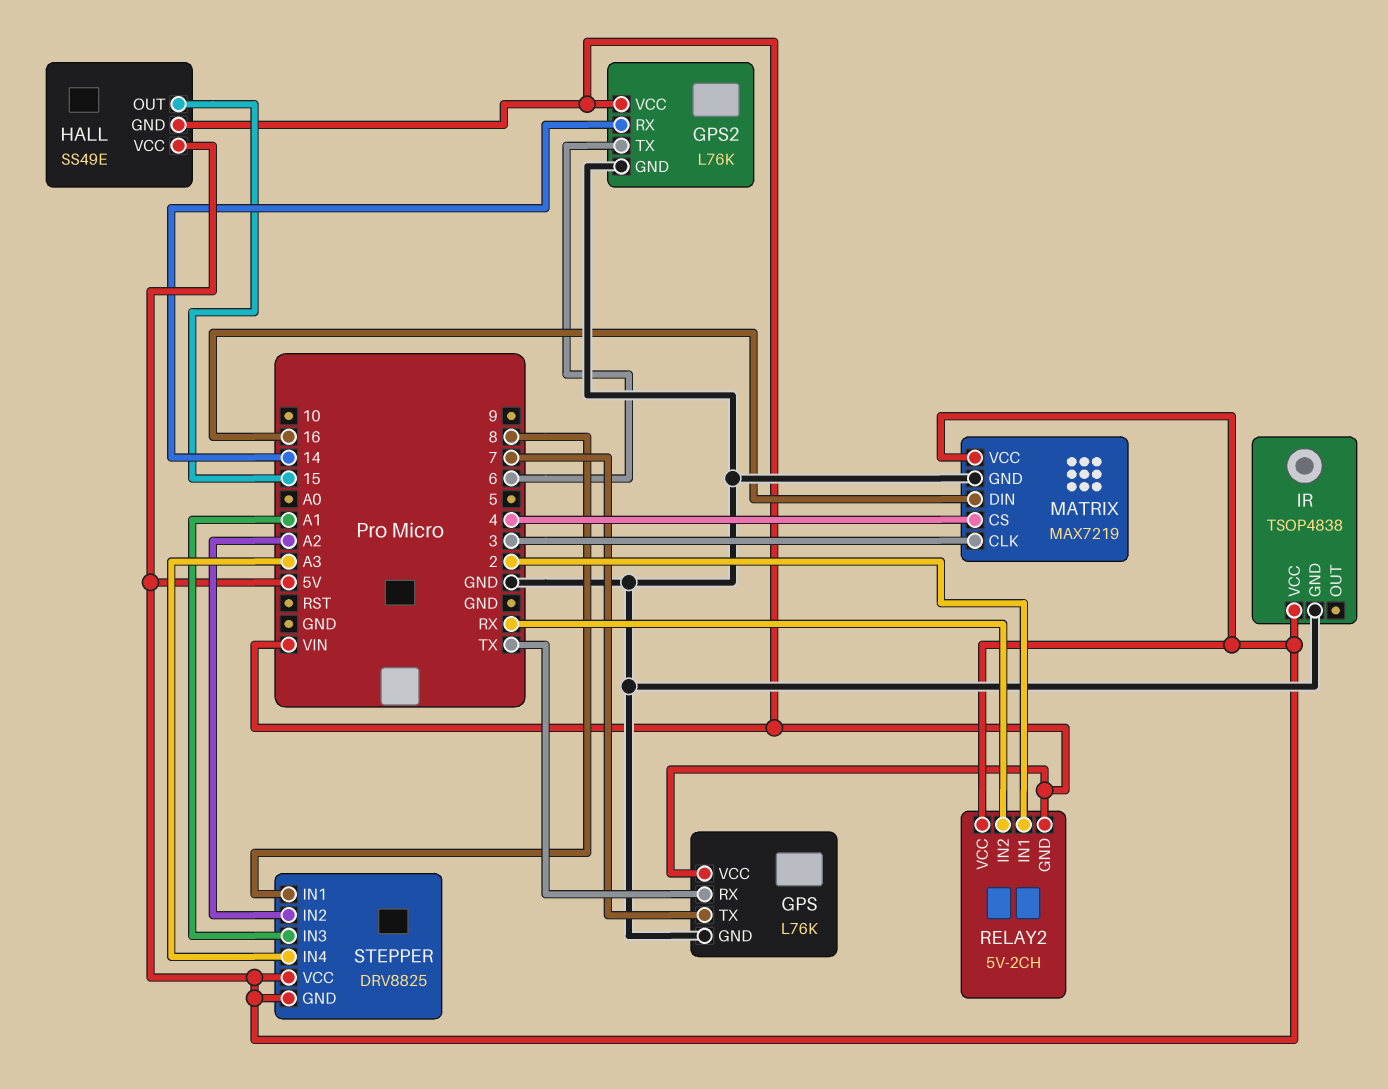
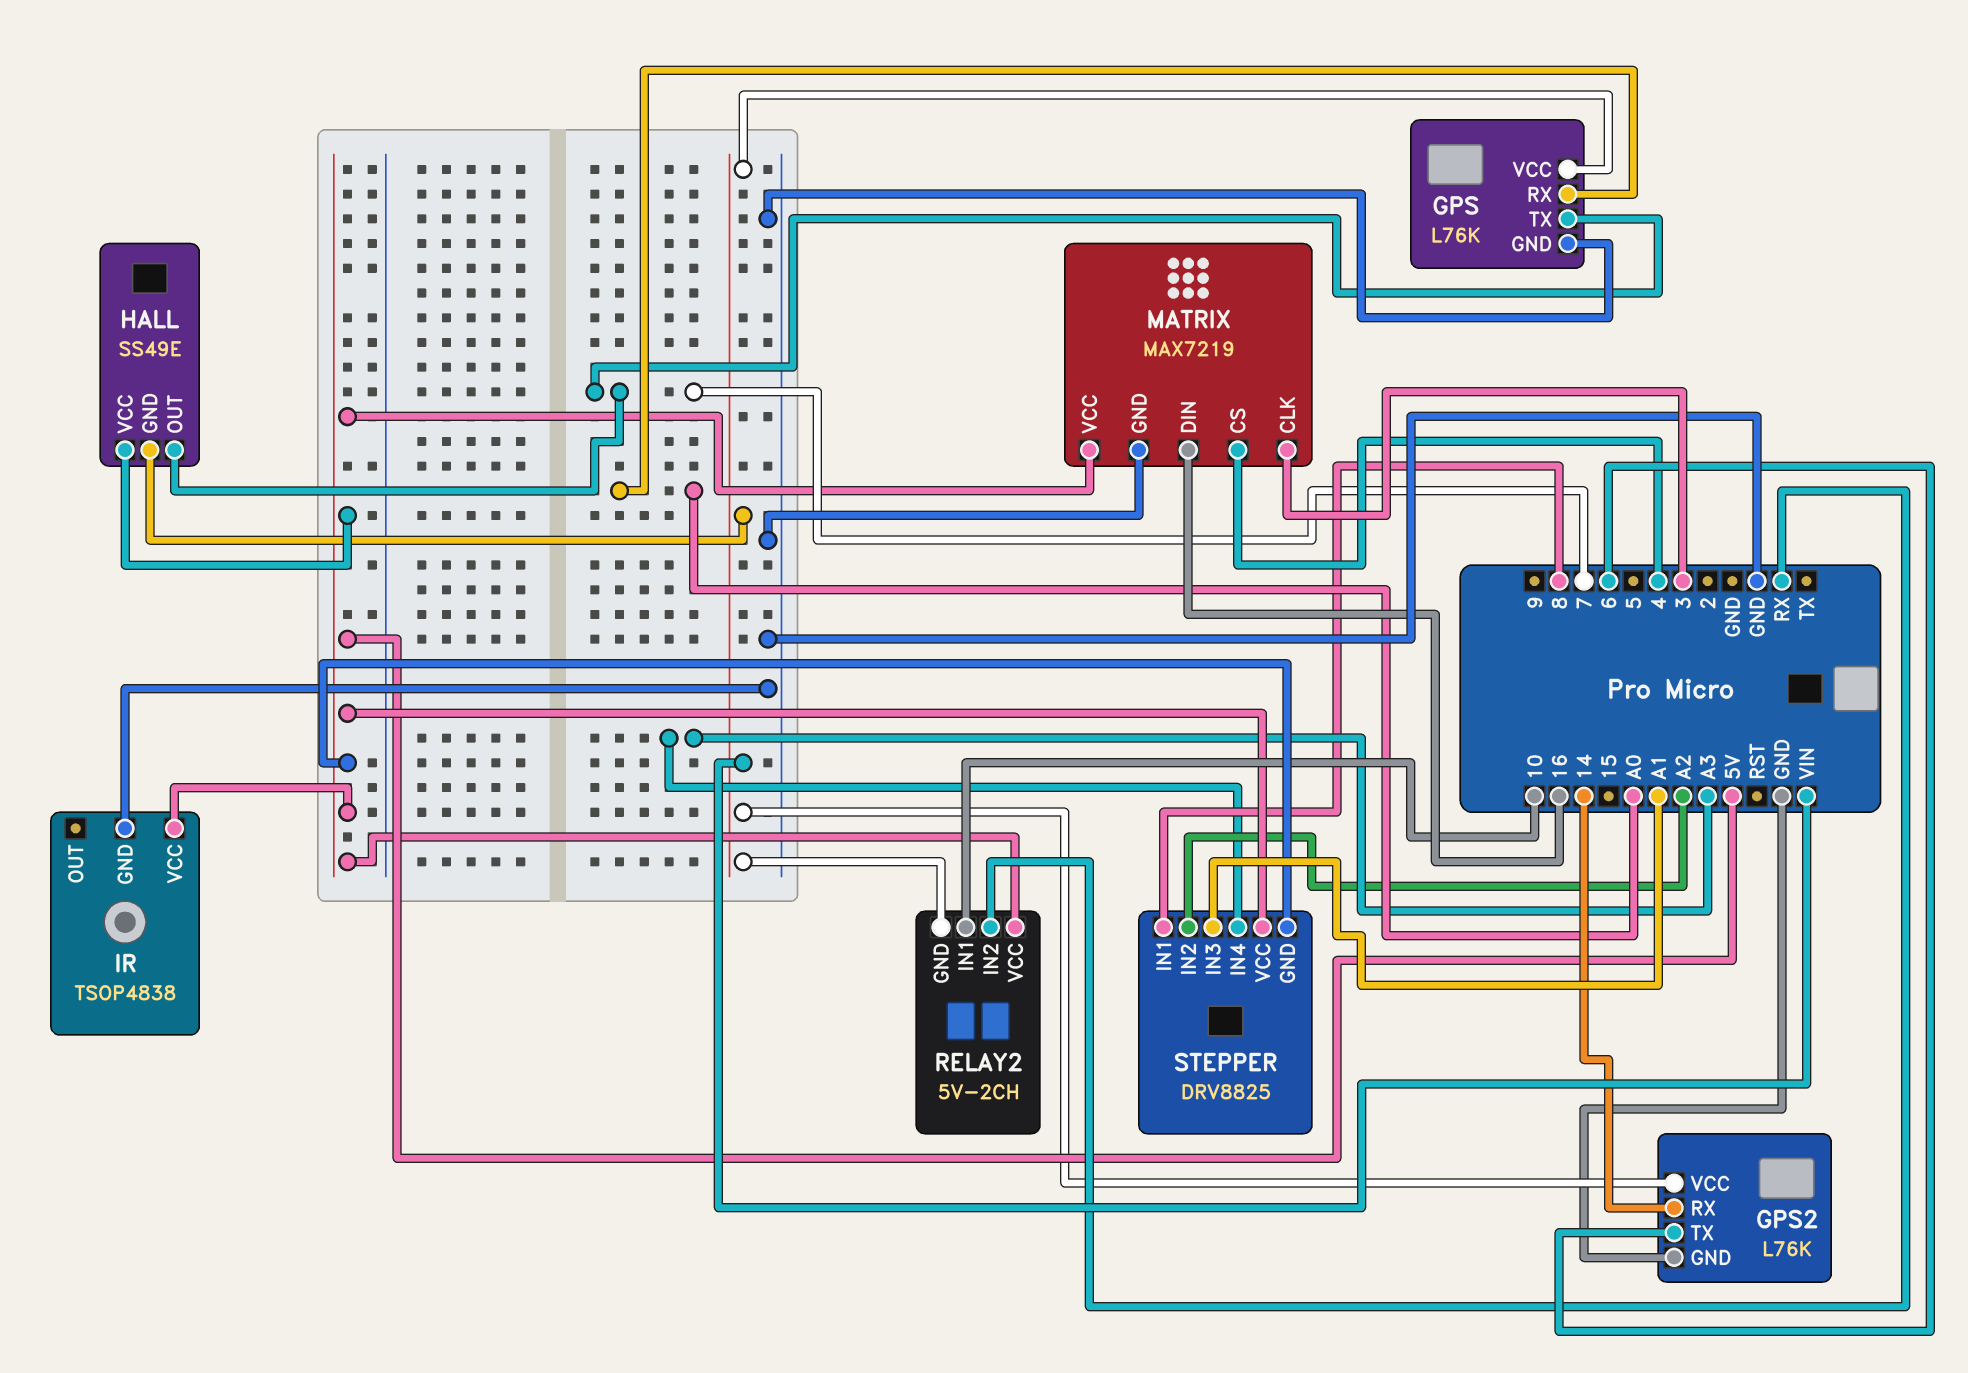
GPS pin RX: TX -> A0
HALL pin OUT: 15 -> 7
RELAY2 pin IN1: 2 -> 10

